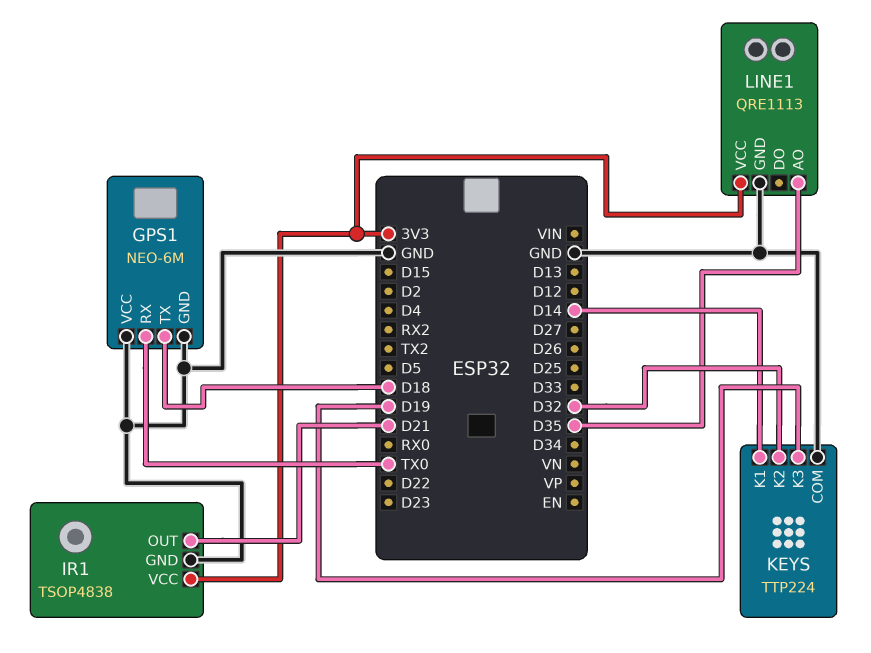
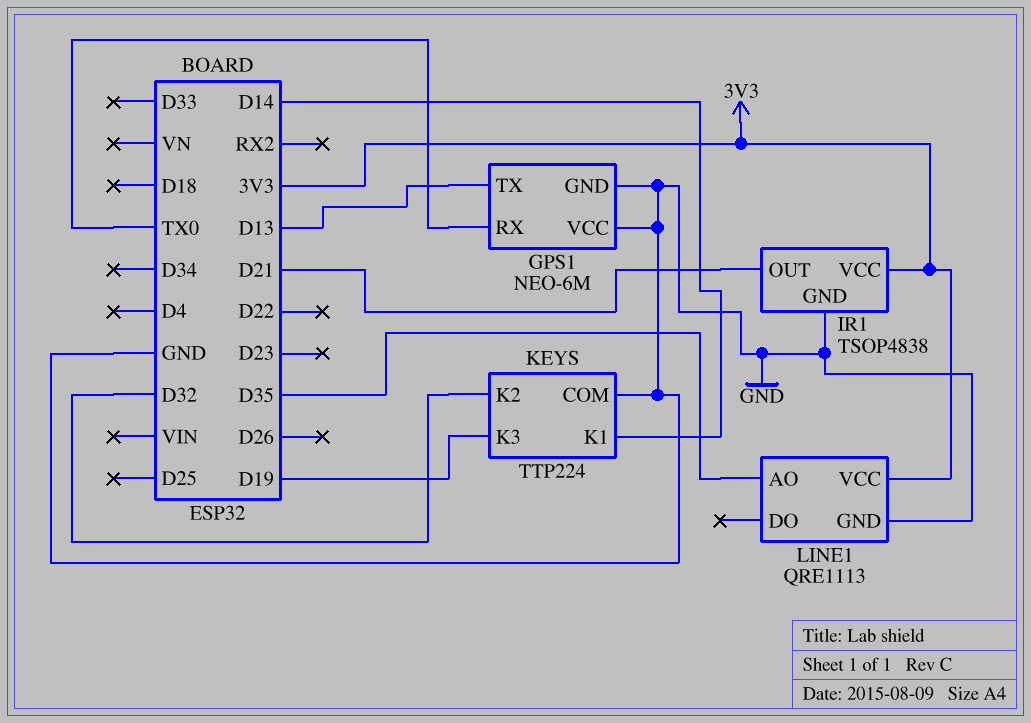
GPS1 pin TX: D18 -> D13

